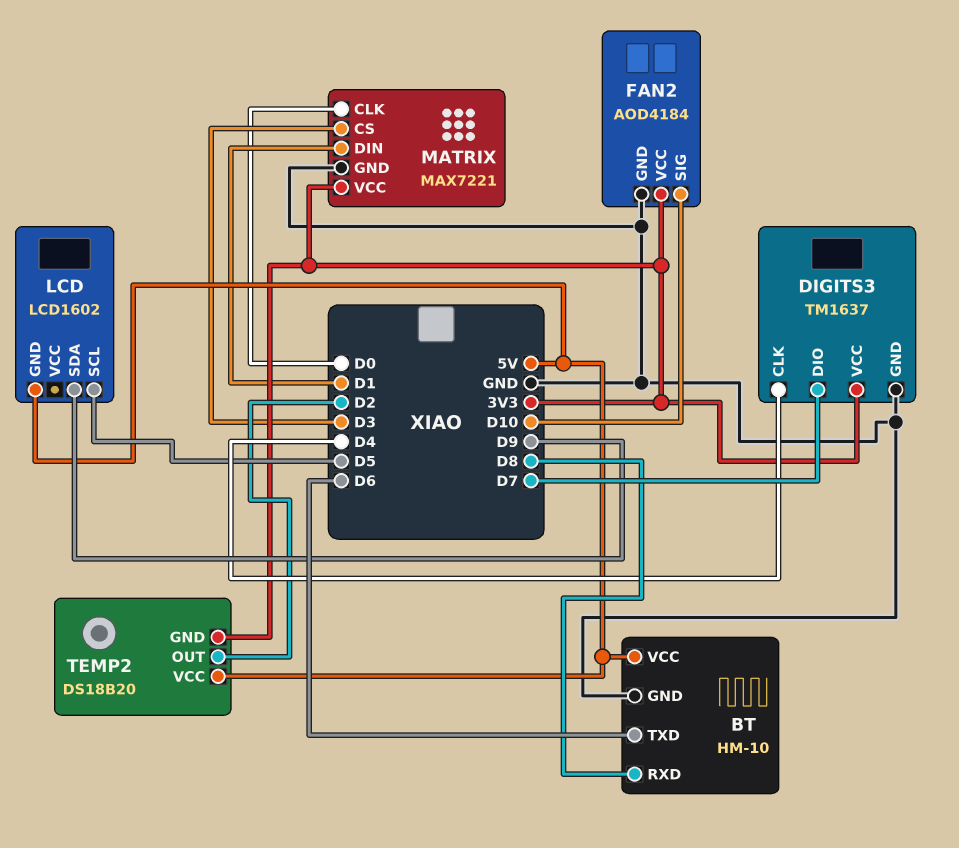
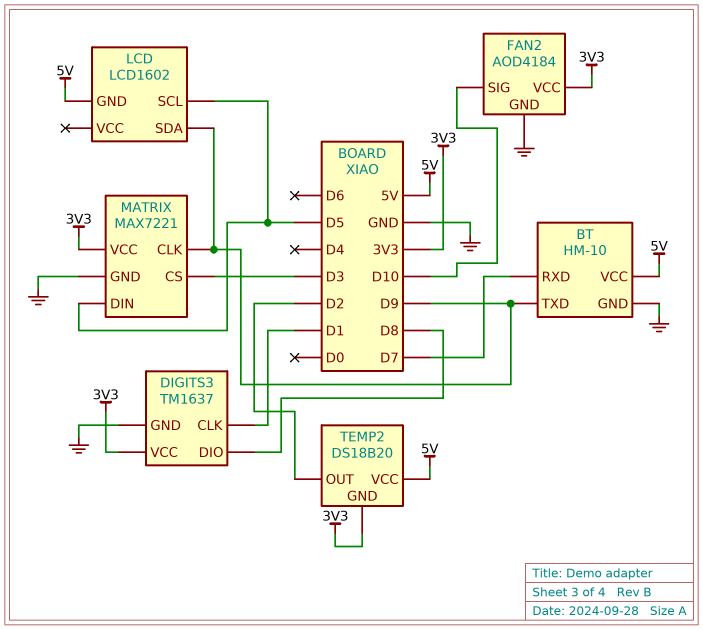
BT pin RXD: D8 -> D7
BT pin TXD: D6 -> D9
DIGITS3 pin CLK: D4 -> D1
DIGITS3 pin DIO: D7 -> D8
MATRIX pin CLK: D0 -> D9
MATRIX pin DIN: D1 -> D5

